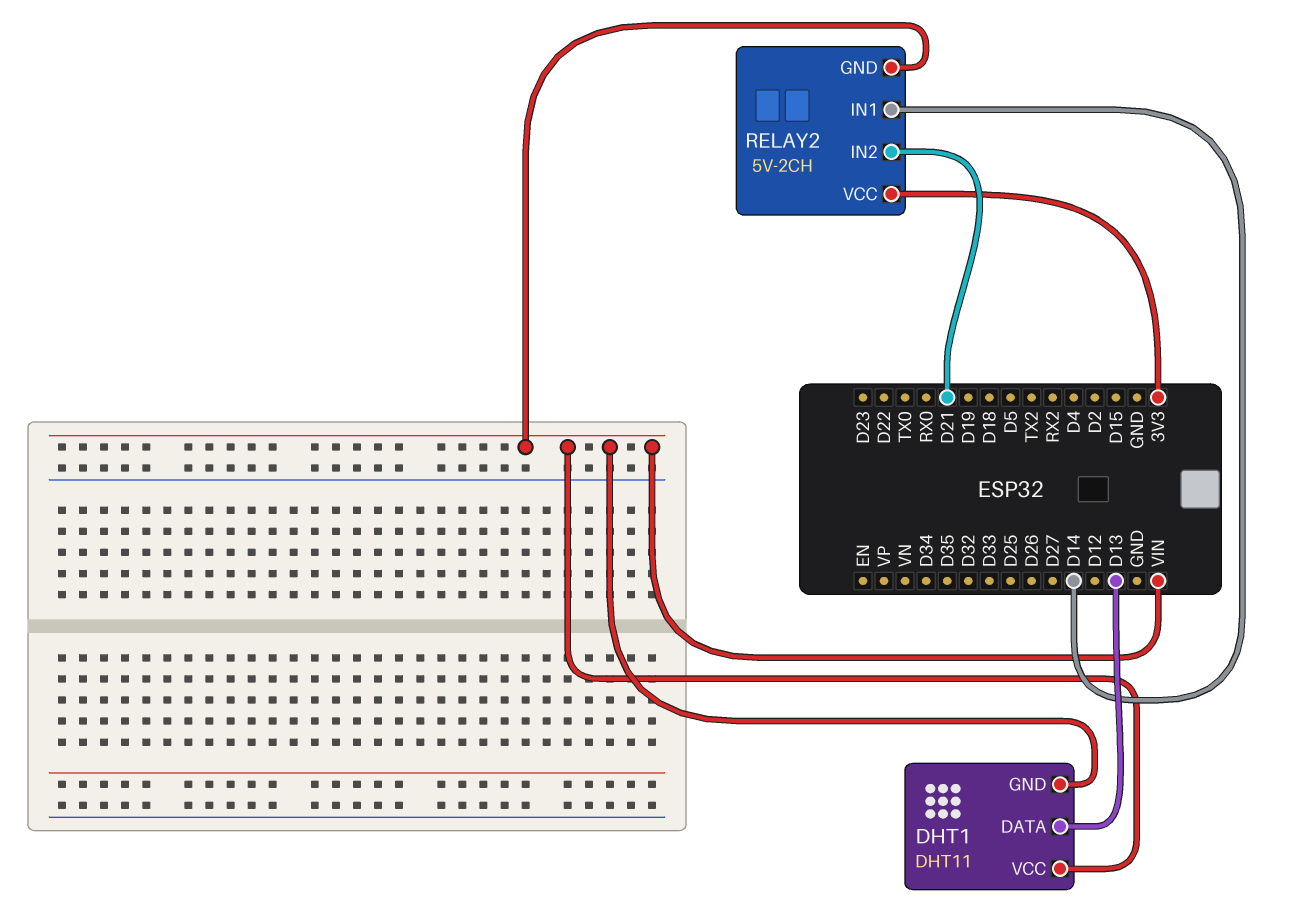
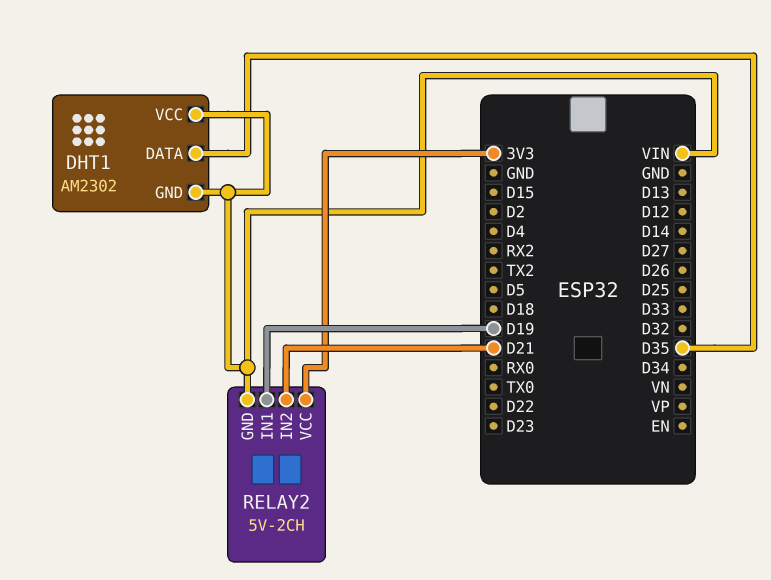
DHT1: DHT11 -> AM2302
DHT1 pin DATA: D13 -> D35
RELAY2 pin IN1: D14 -> D19

